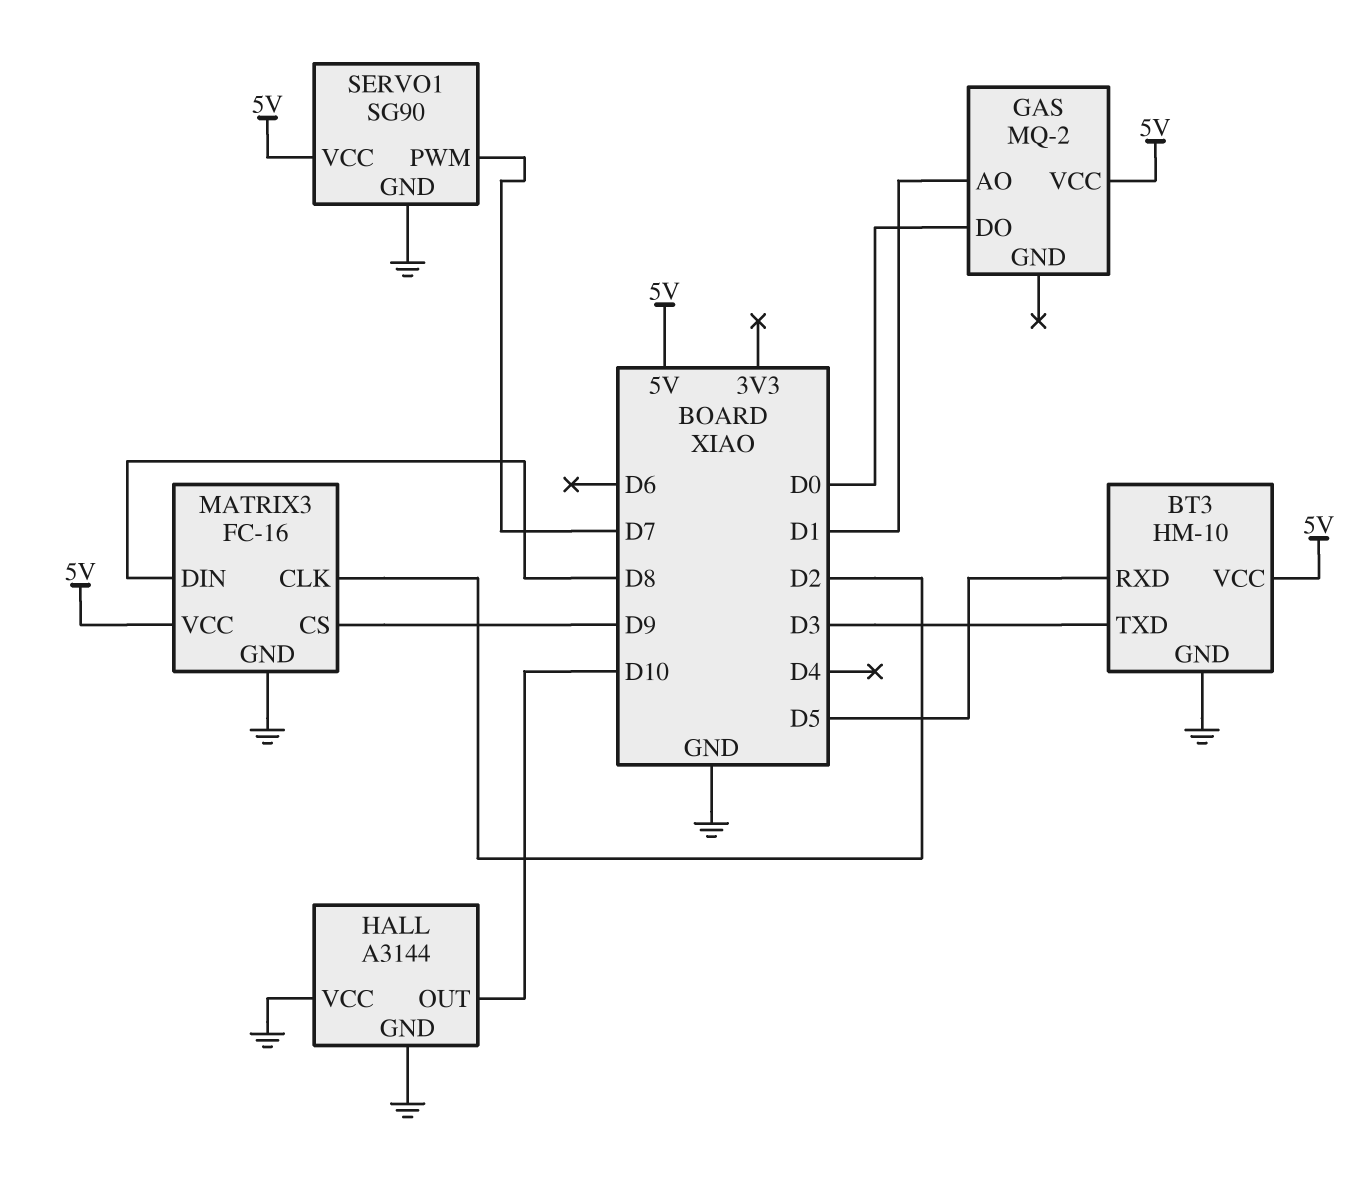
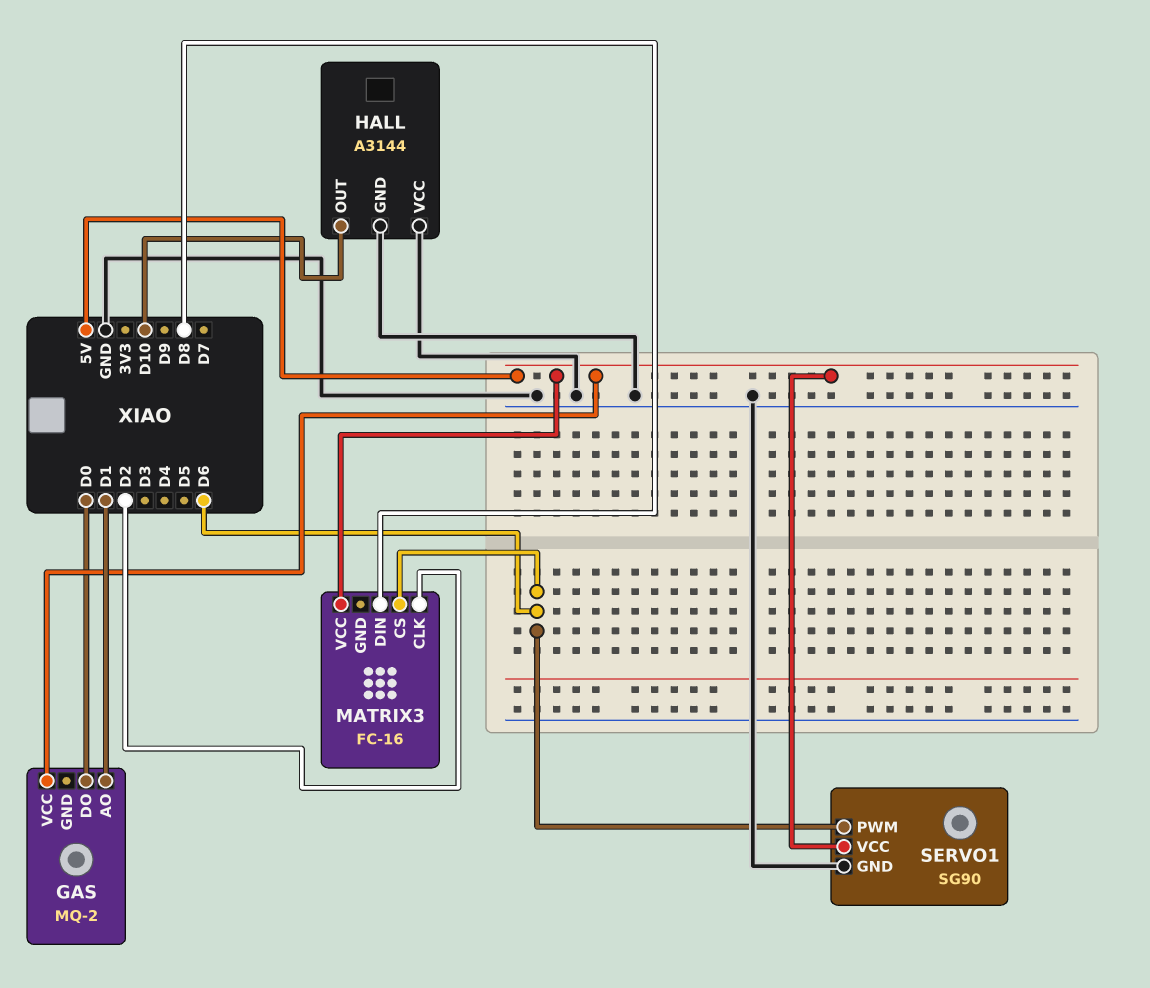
BT3: HM-10 -> none
BT3 pin GND: GND -> none
BT3 pin RXD: D5 -> none
BT3 pin TXD: D3 -> none
BT3 pin VCC: 5V -> none
MATRIX3 pin CS: D9 -> D6
MATRIX3 pin GND: GND -> none
SERVO1 pin PWM: D7 -> D6

